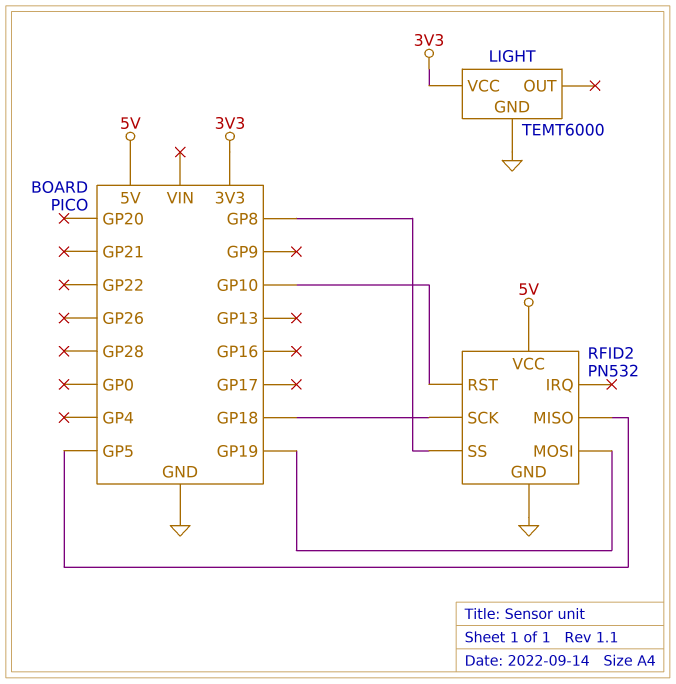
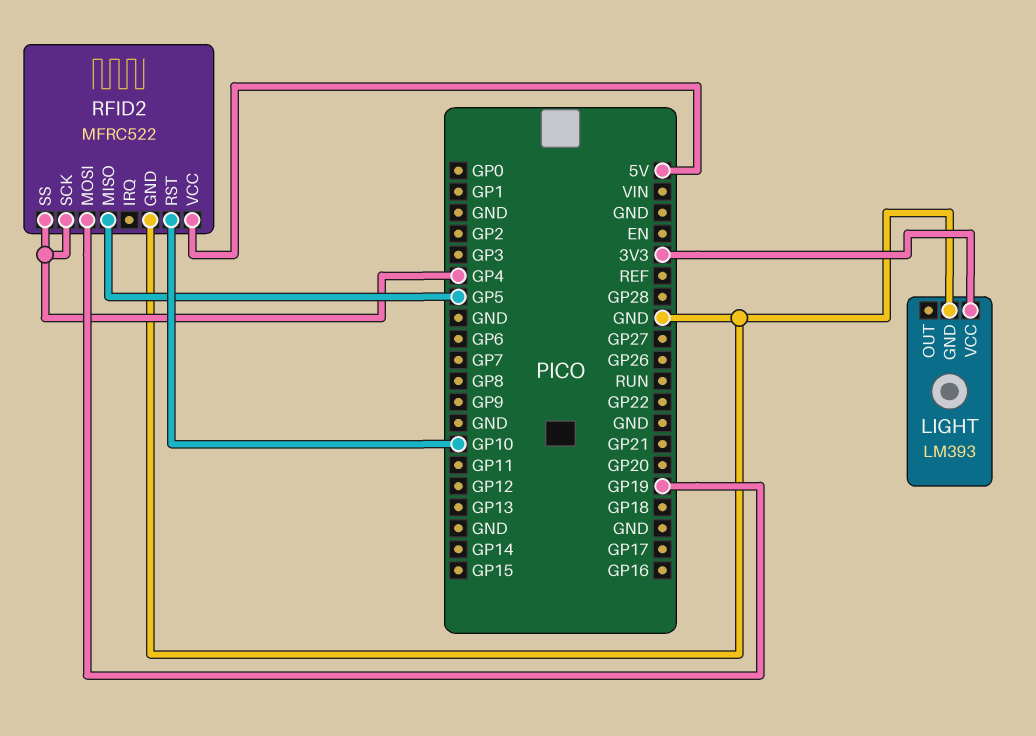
LIGHT: TEMT6000 -> LM393
RFID2: PN532 -> MFRC522
RFID2 pin SCK: GP18 -> GP4
RFID2 pin SS: GP8 -> GP4

